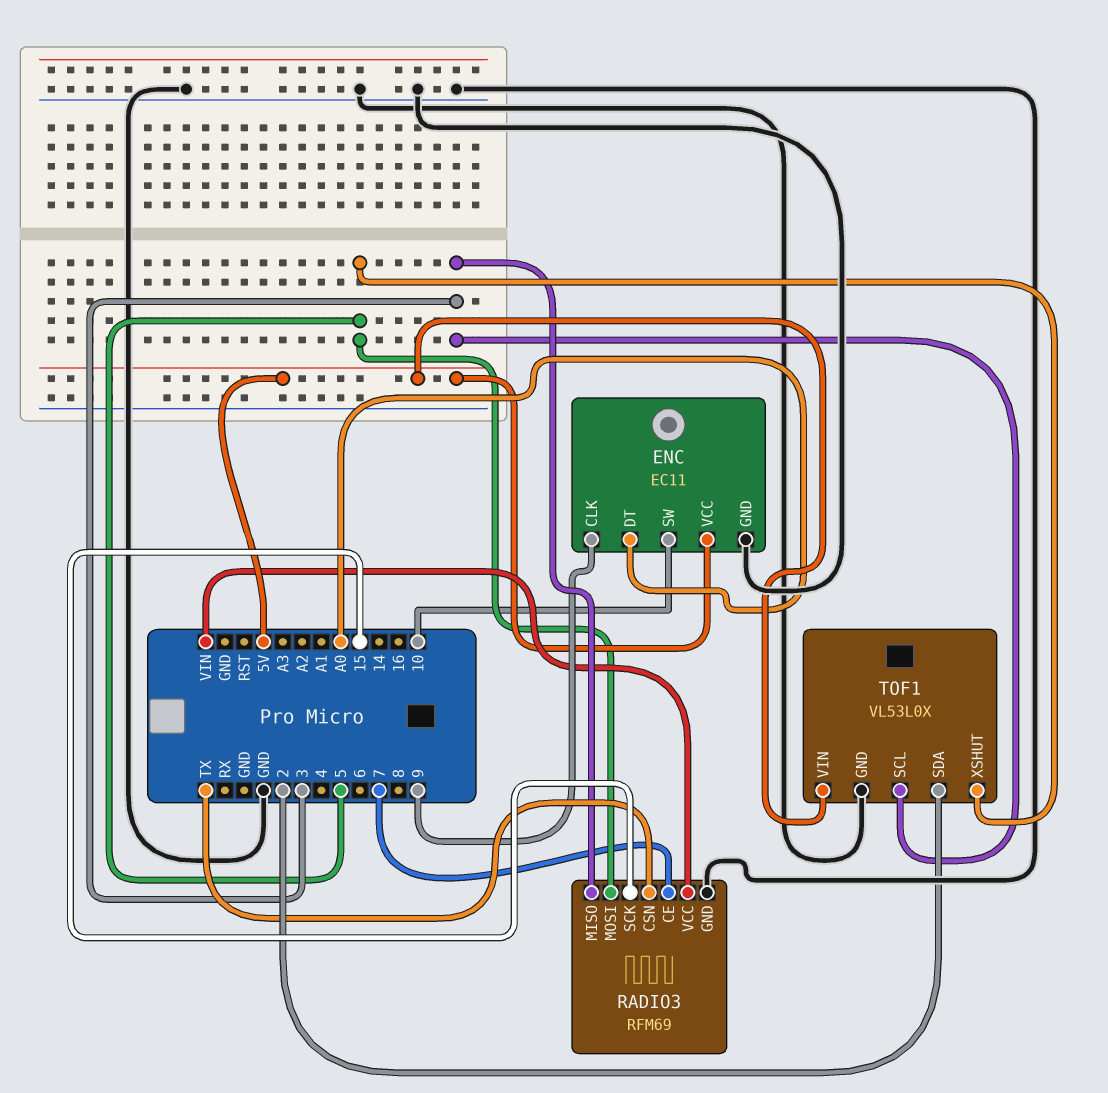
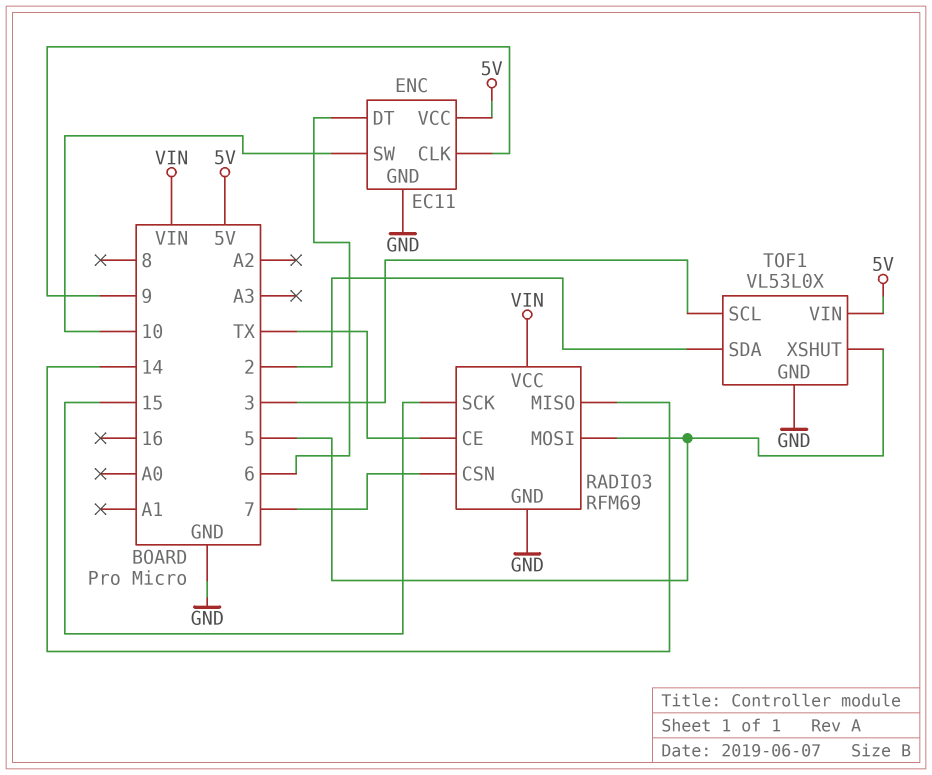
ENC pin DT: A0 -> 6
RADIO3 pin CE: 7 -> TX
RADIO3 pin CSN: TX -> 7
RADIO3 pin MISO: 3 -> 14

